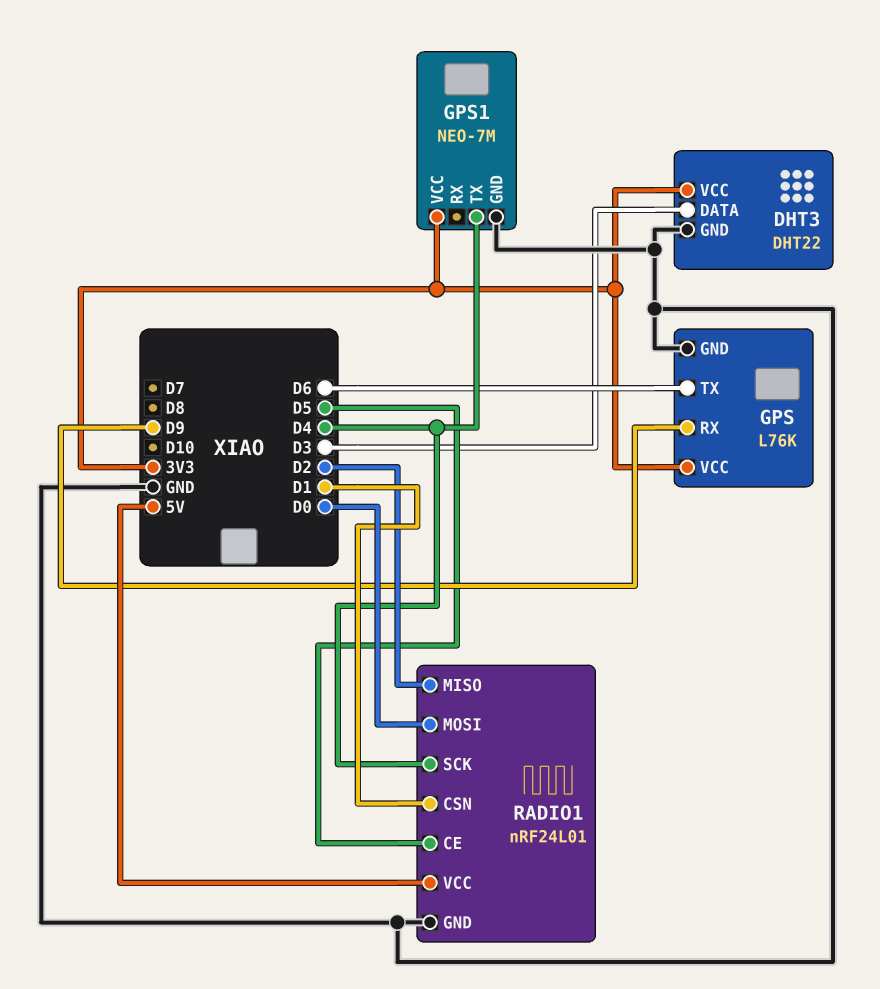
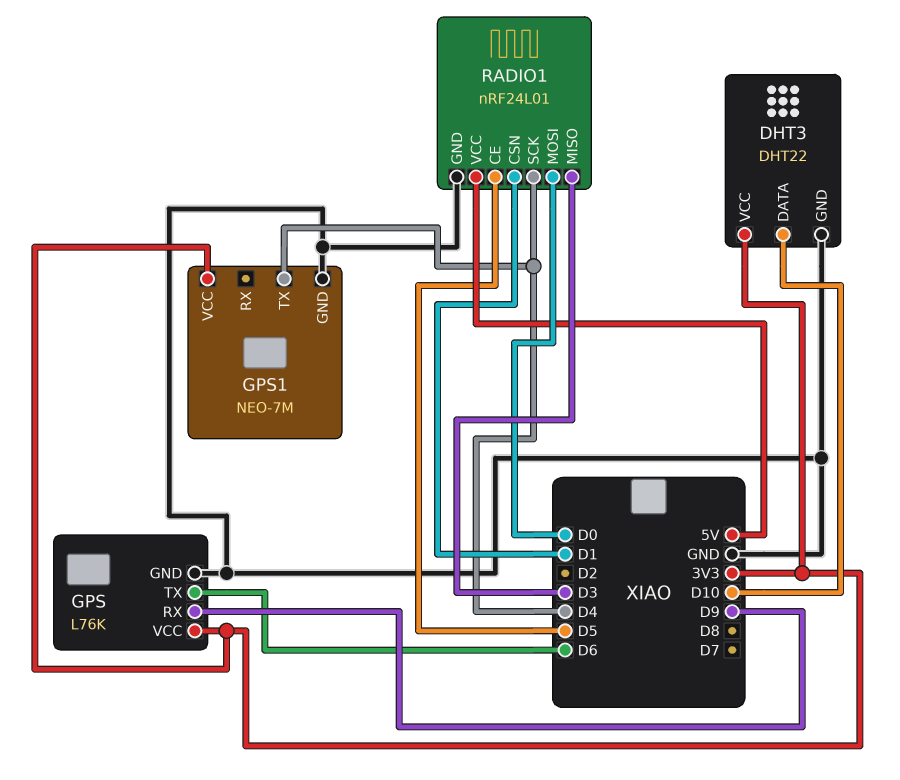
DHT3 pin DATA: D3 -> D10
RADIO1 pin MISO: D2 -> D3

